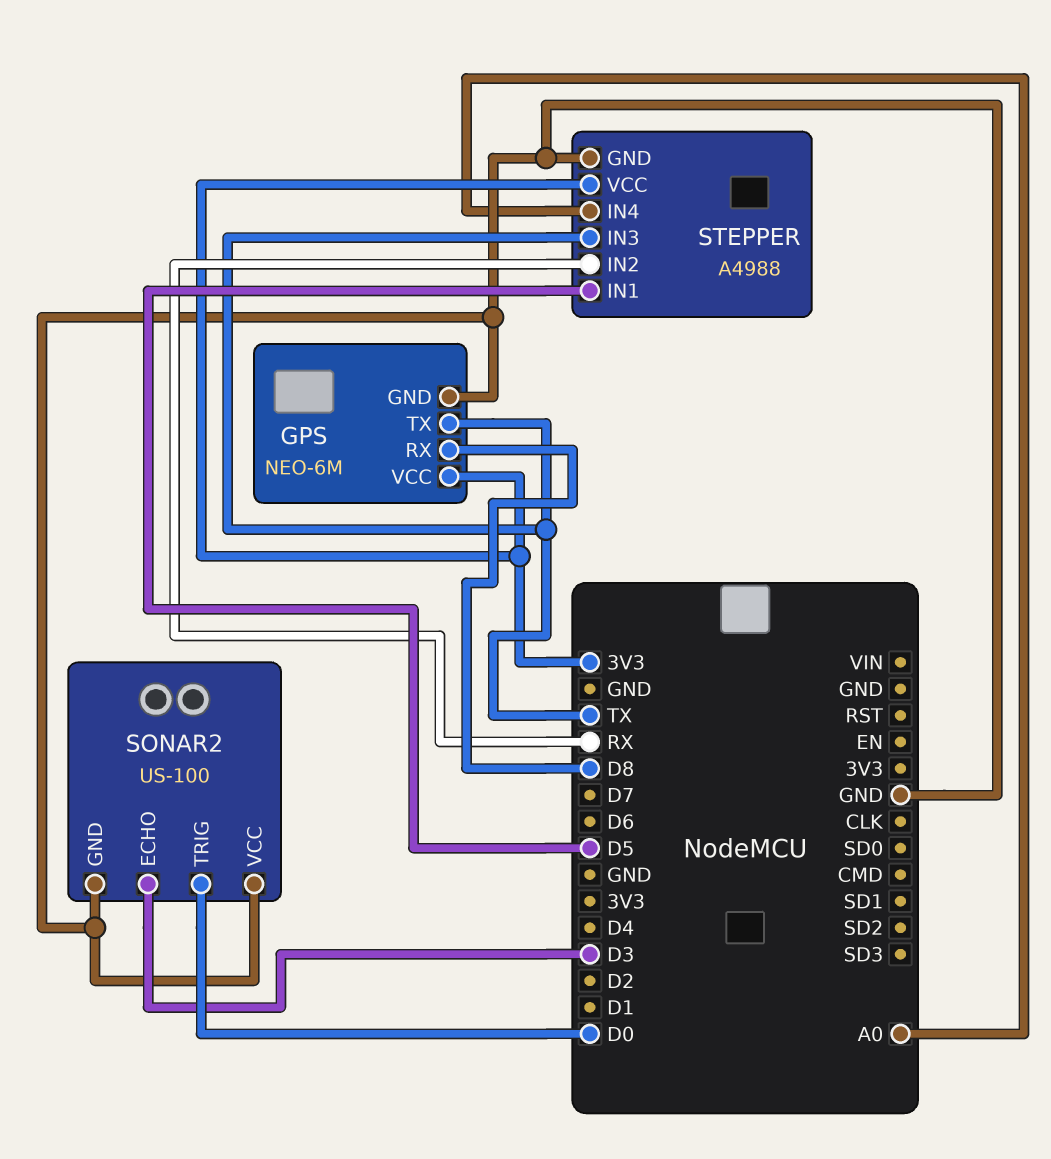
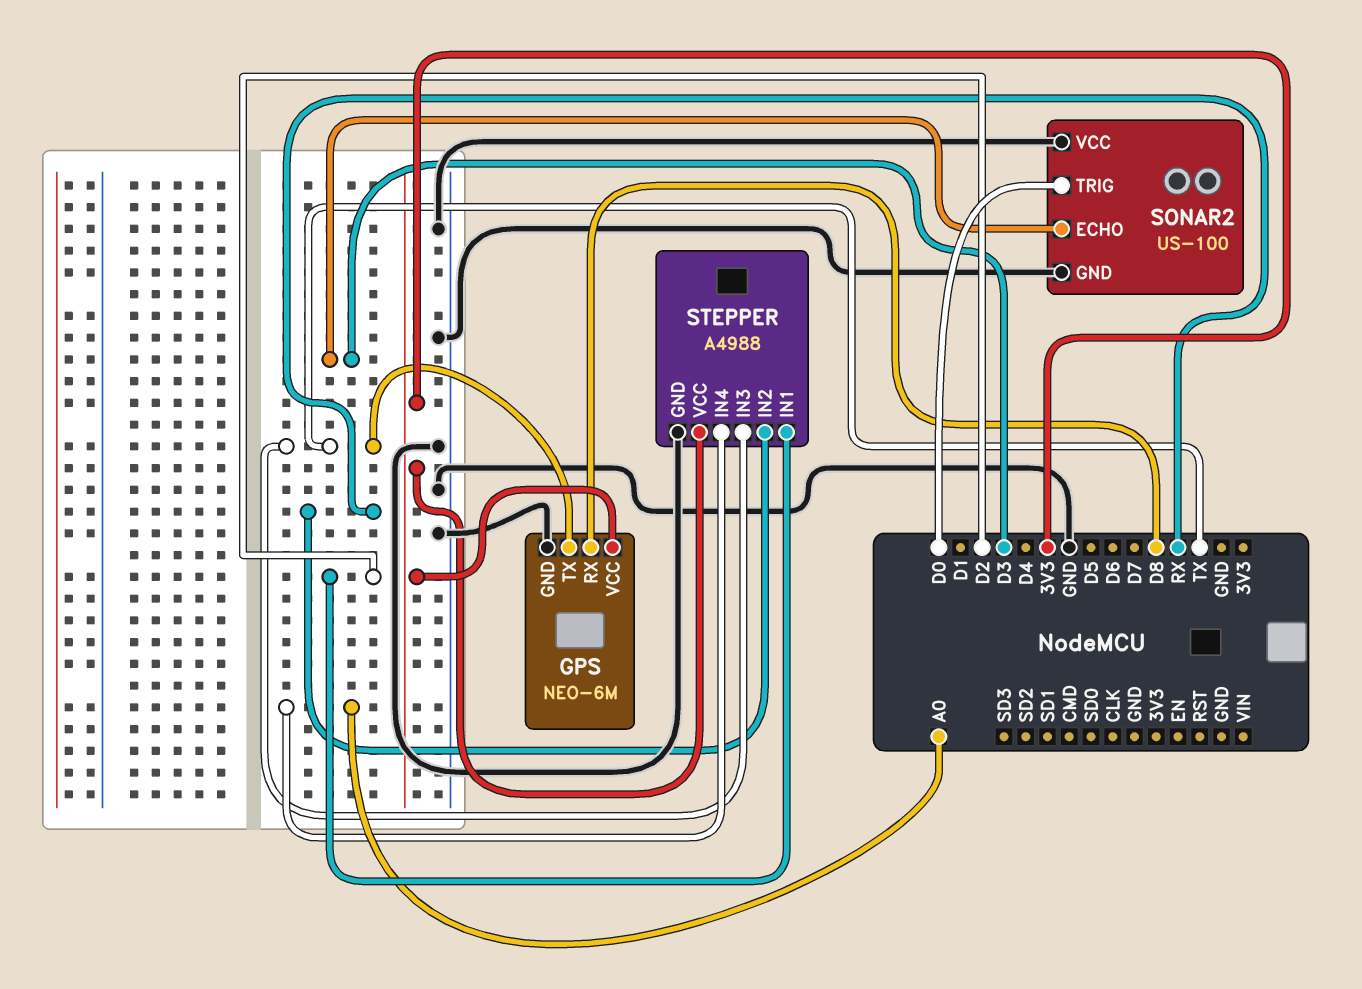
STEPPER pin IN1: D5 -> D2

